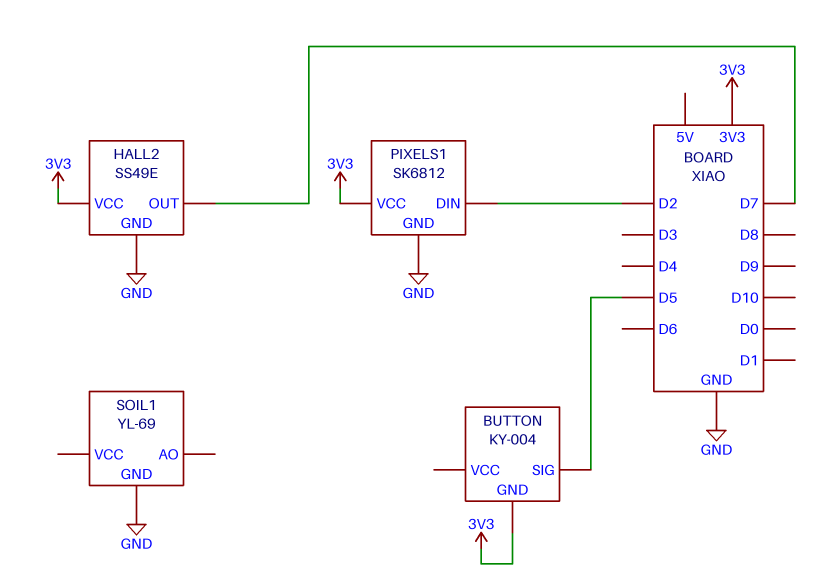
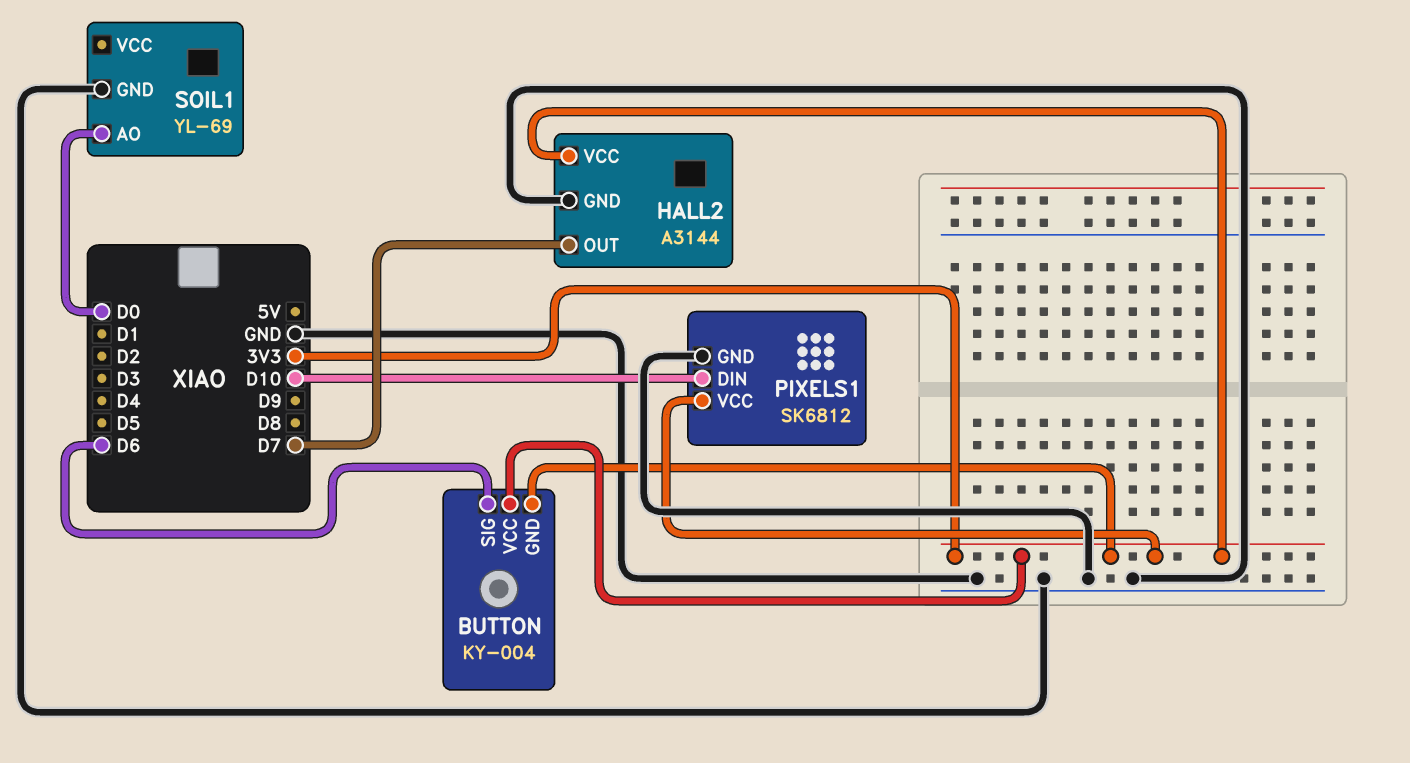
BUTTON pin SIG: D5 -> D6
BUTTON pin VCC: none -> 3V3
HALL2: SS49E -> A3144
PIXELS1 pin DIN: D2 -> D10
SOIL1 pin AO: none -> D0

